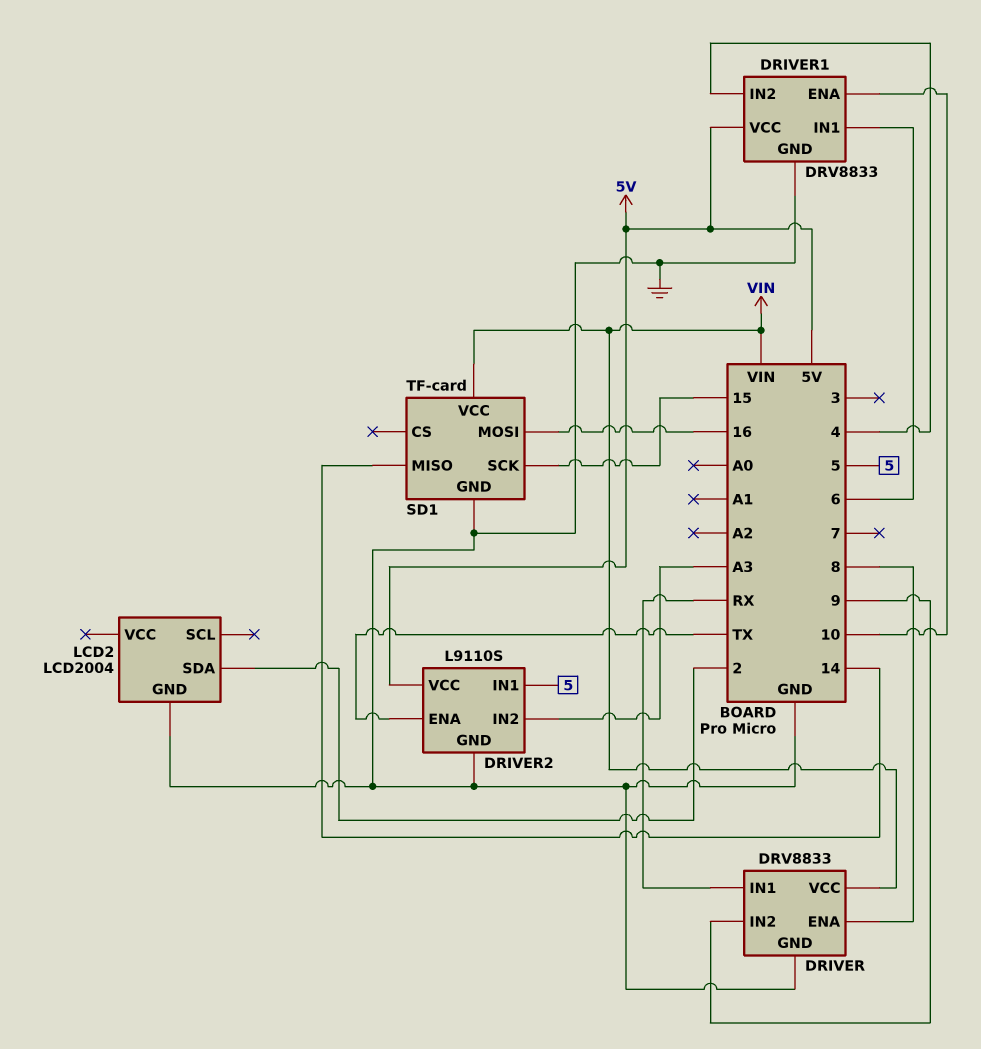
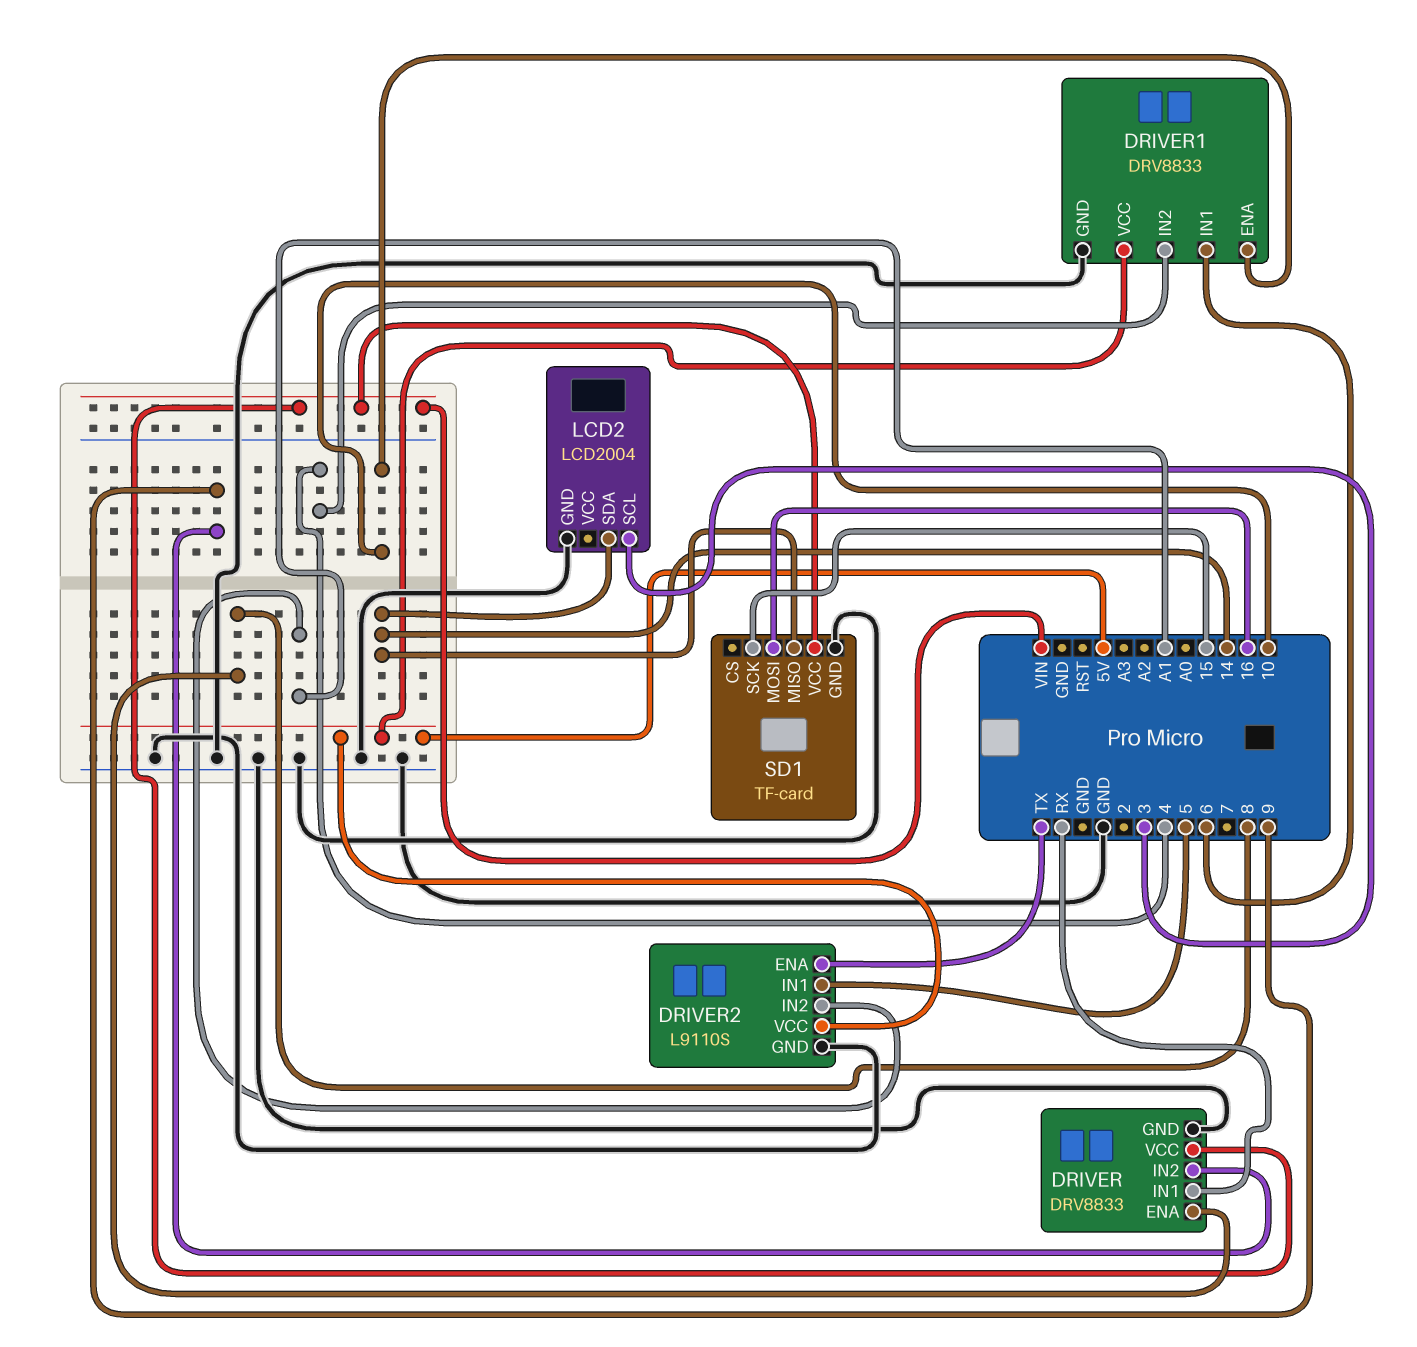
DRIVER2 pin IN2: A3 -> A1
LCD2 pin SCL: none -> 3
LCD2 pin SDA: 2 -> 14

